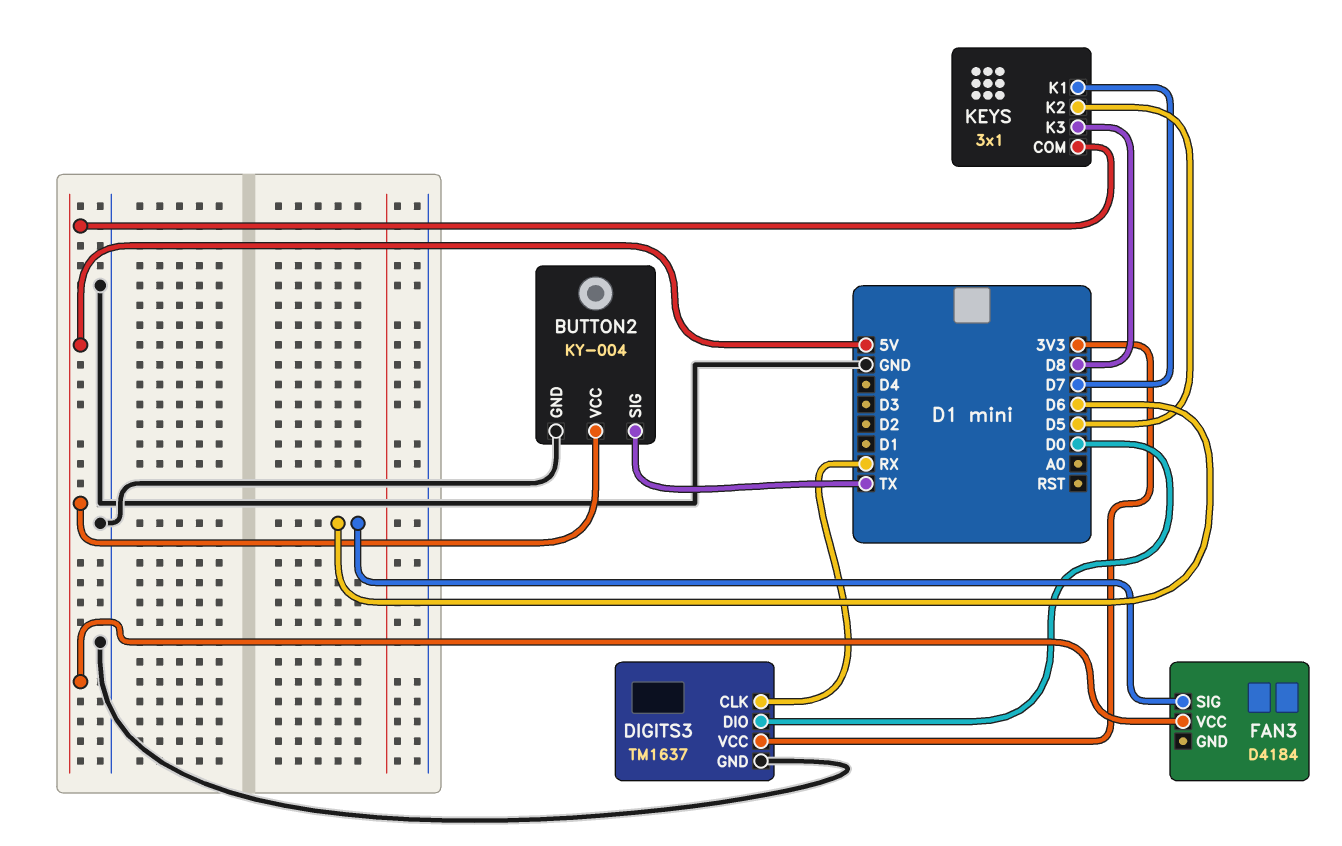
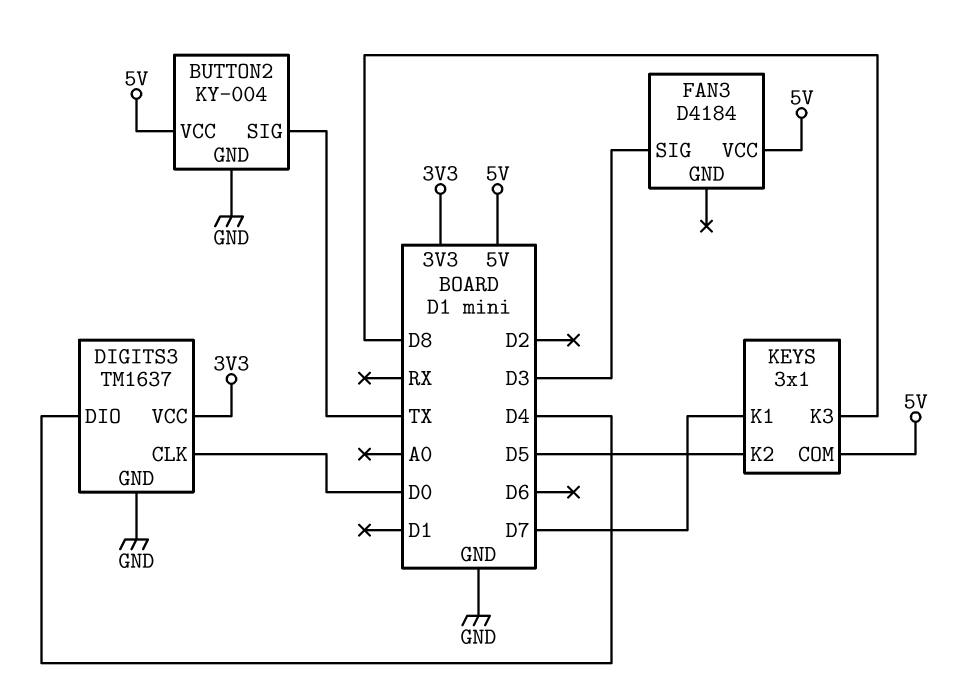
DIGITS3 pin CLK: RX -> D0
DIGITS3 pin DIO: D0 -> D4
FAN3 pin SIG: D6 -> D3

